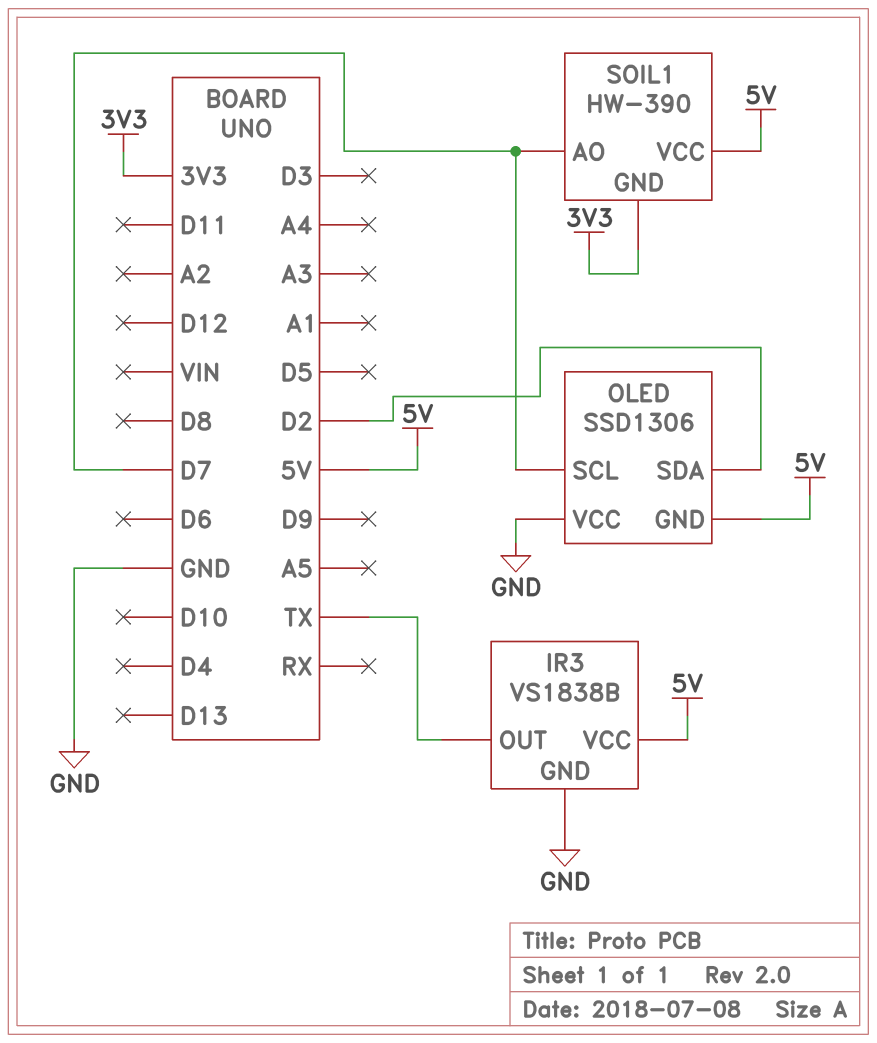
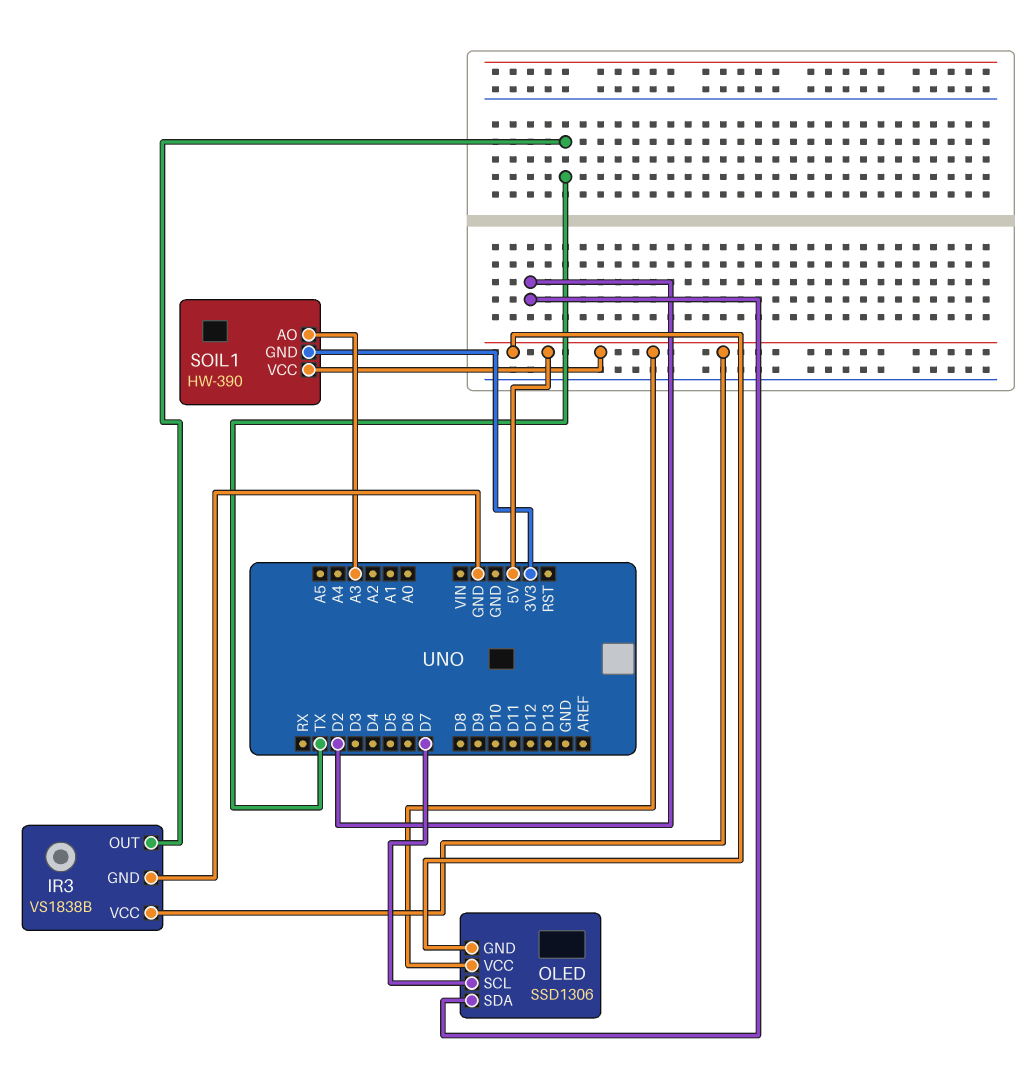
OLED pin VCC: GND -> 5V
SOIL1 pin AO: D7 -> A3

